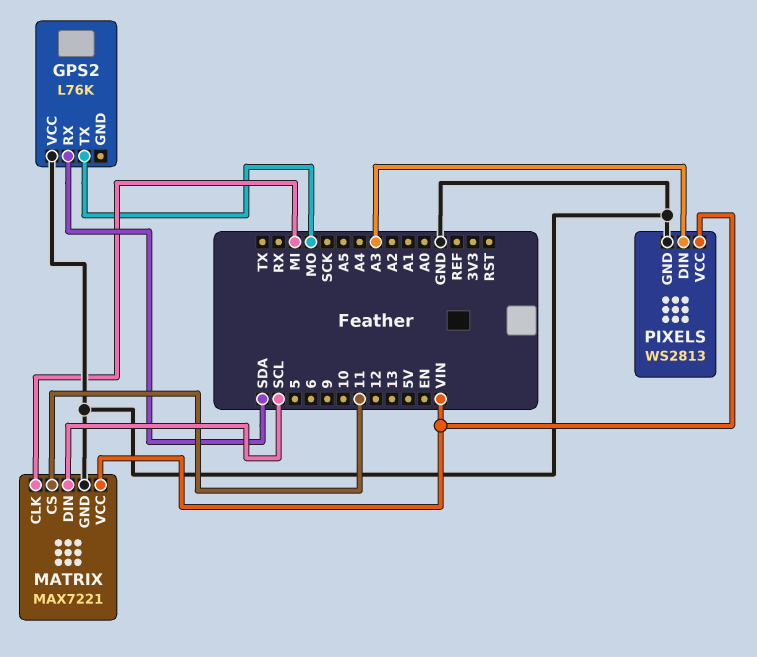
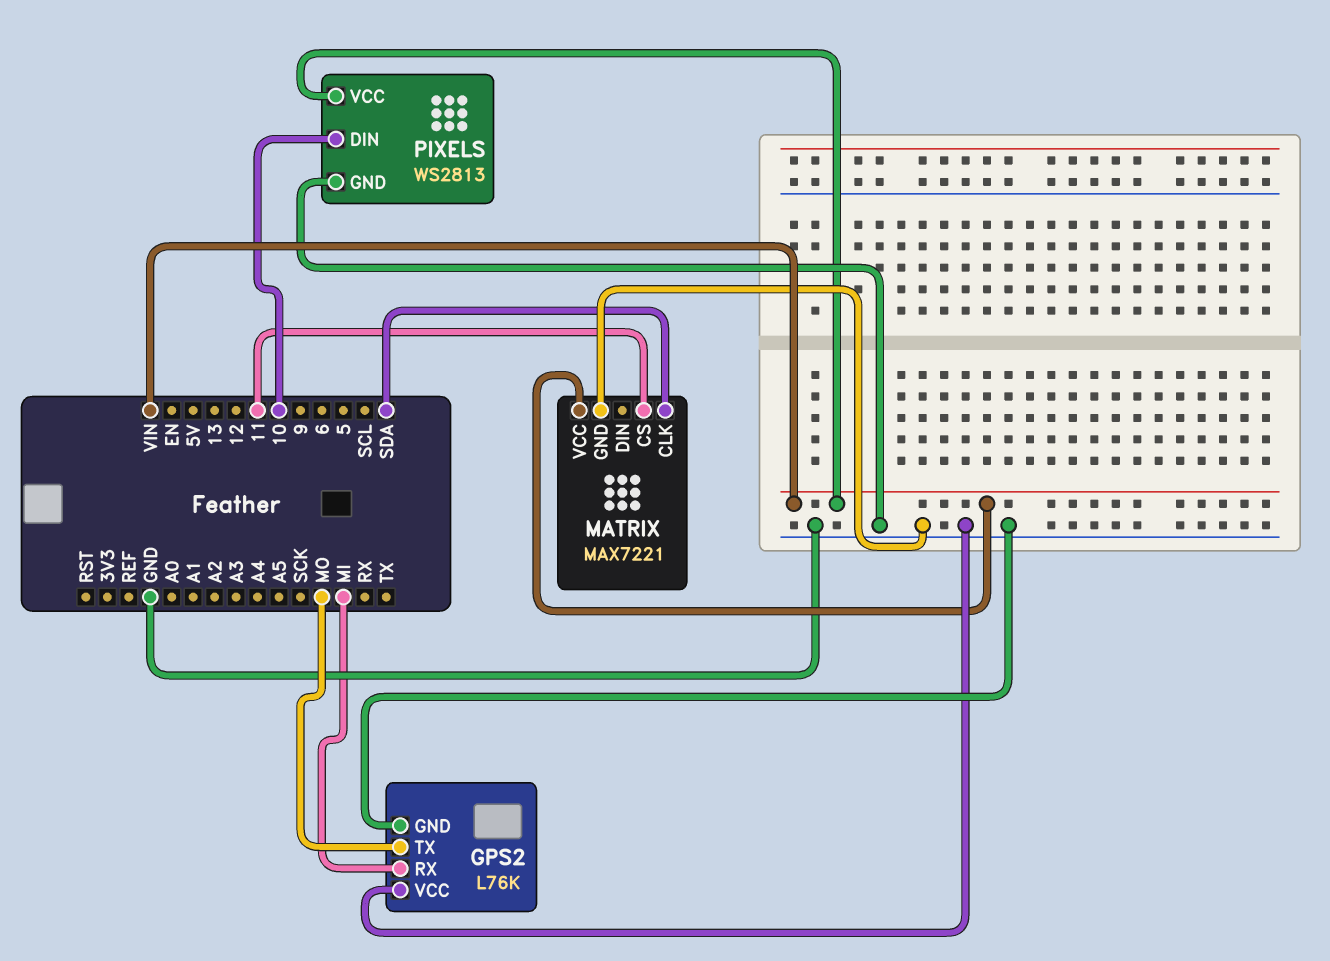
GPS2 pin GND: none -> GND
GPS2 pin RX: SDA -> MI
MATRIX pin CLK: MI -> SDA
MATRIX pin DIN: SCL -> none
PIXELS pin DIN: A3 -> 10

